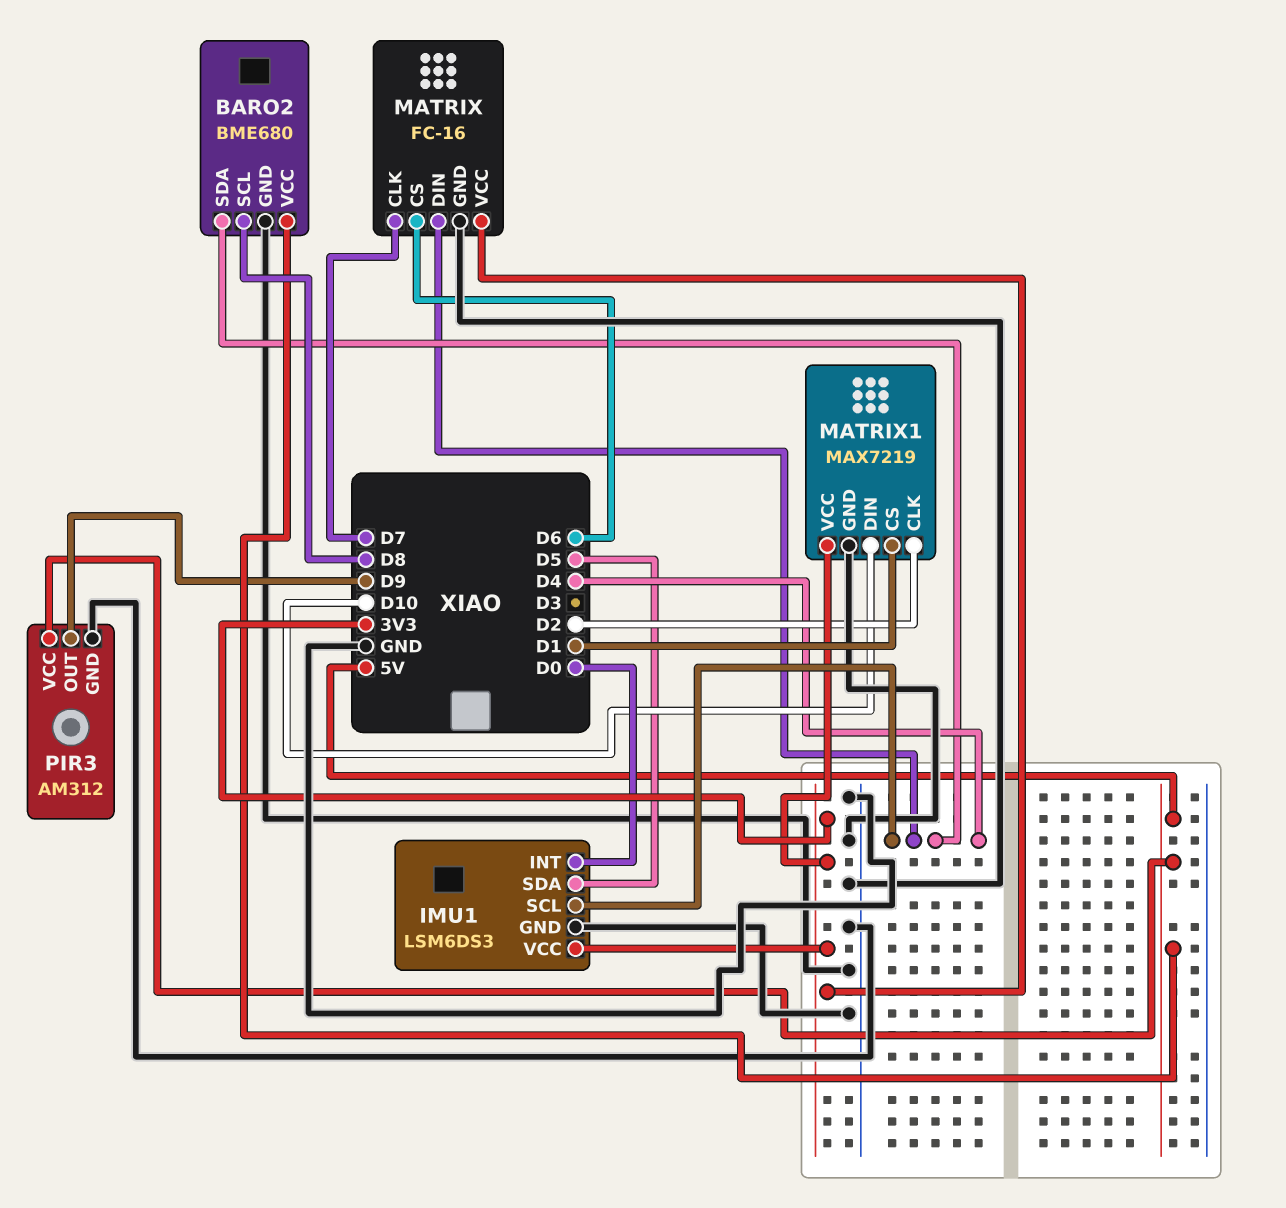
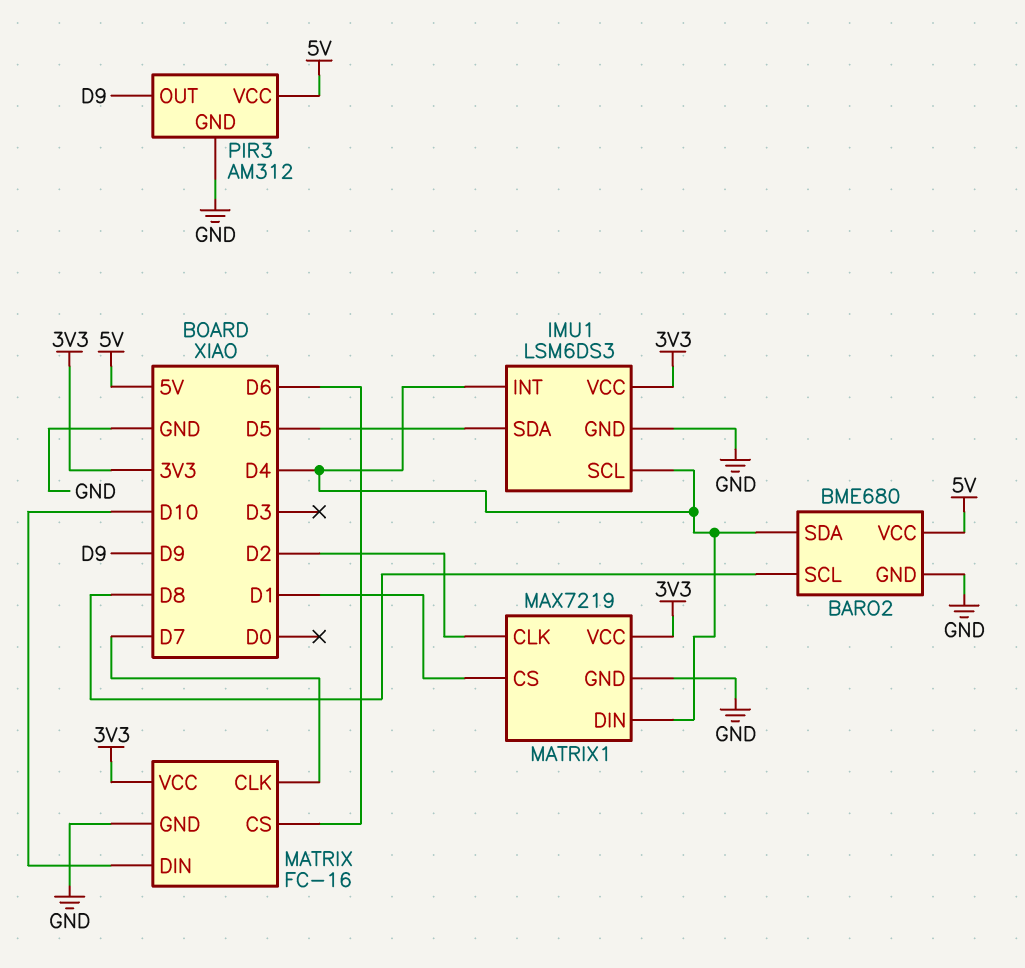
IMU1 pin INT: D0 -> D4
MATRIX pin DIN: D4 -> D10
MATRIX1 pin DIN: D10 -> D4

